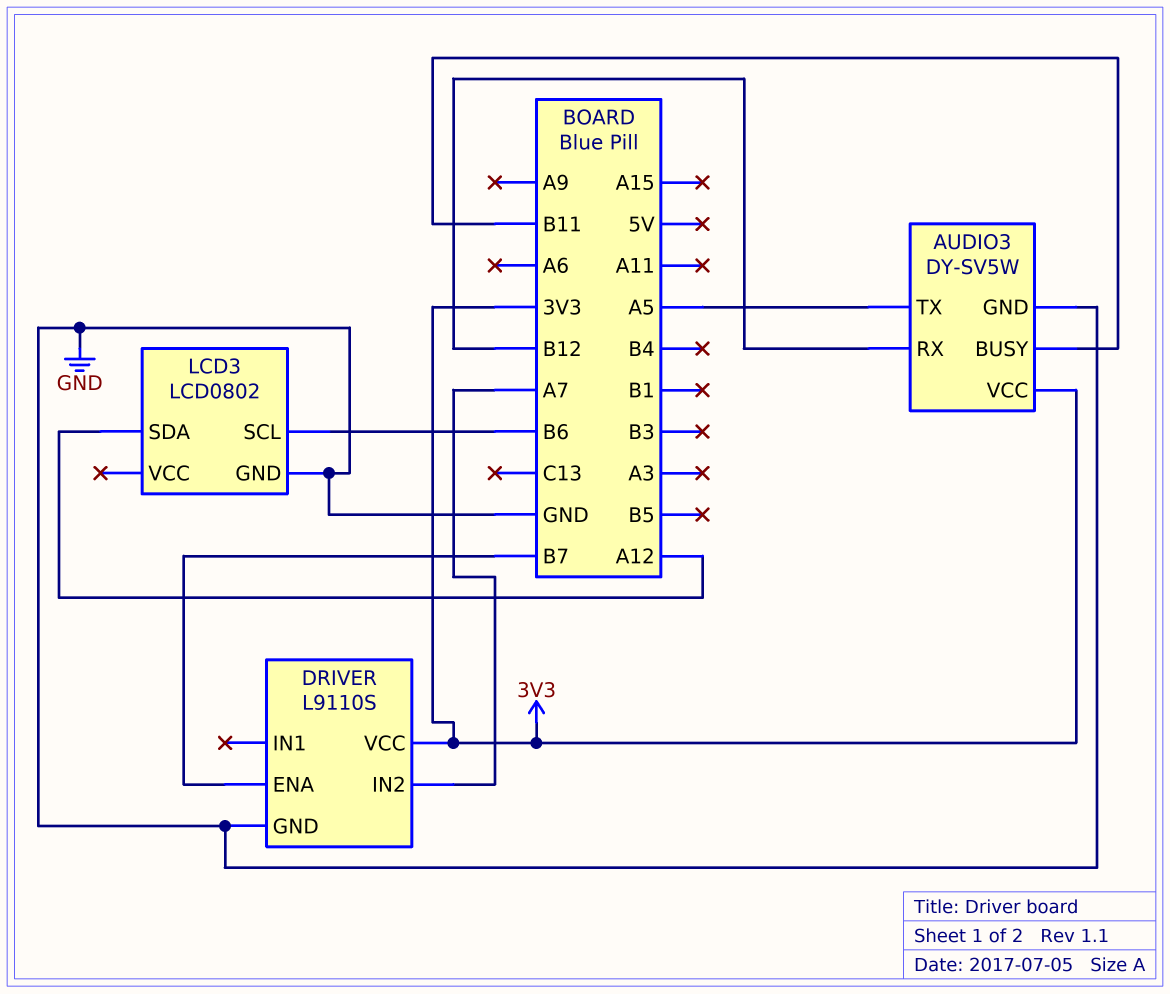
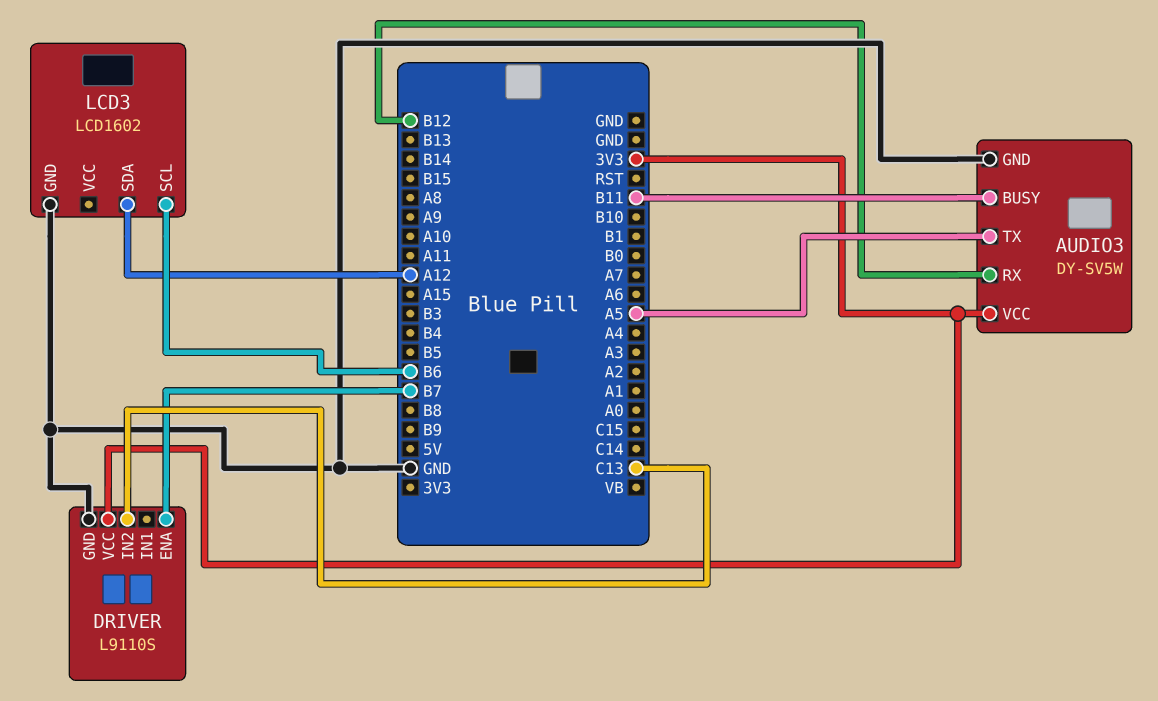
DRIVER pin IN2: A7 -> C13
LCD3: LCD0802 -> LCD1602

